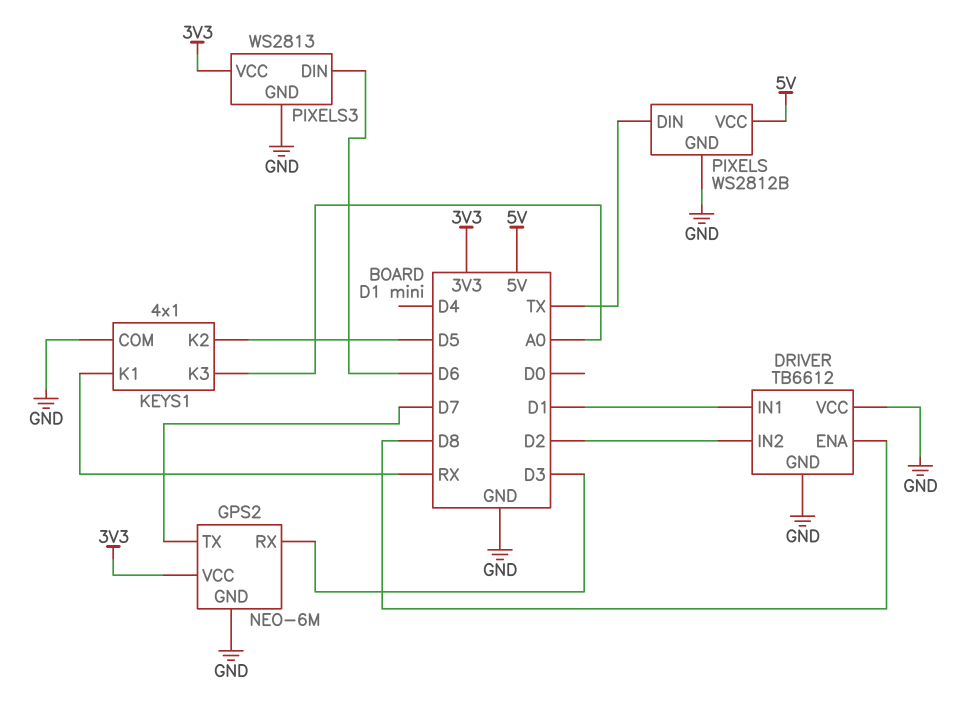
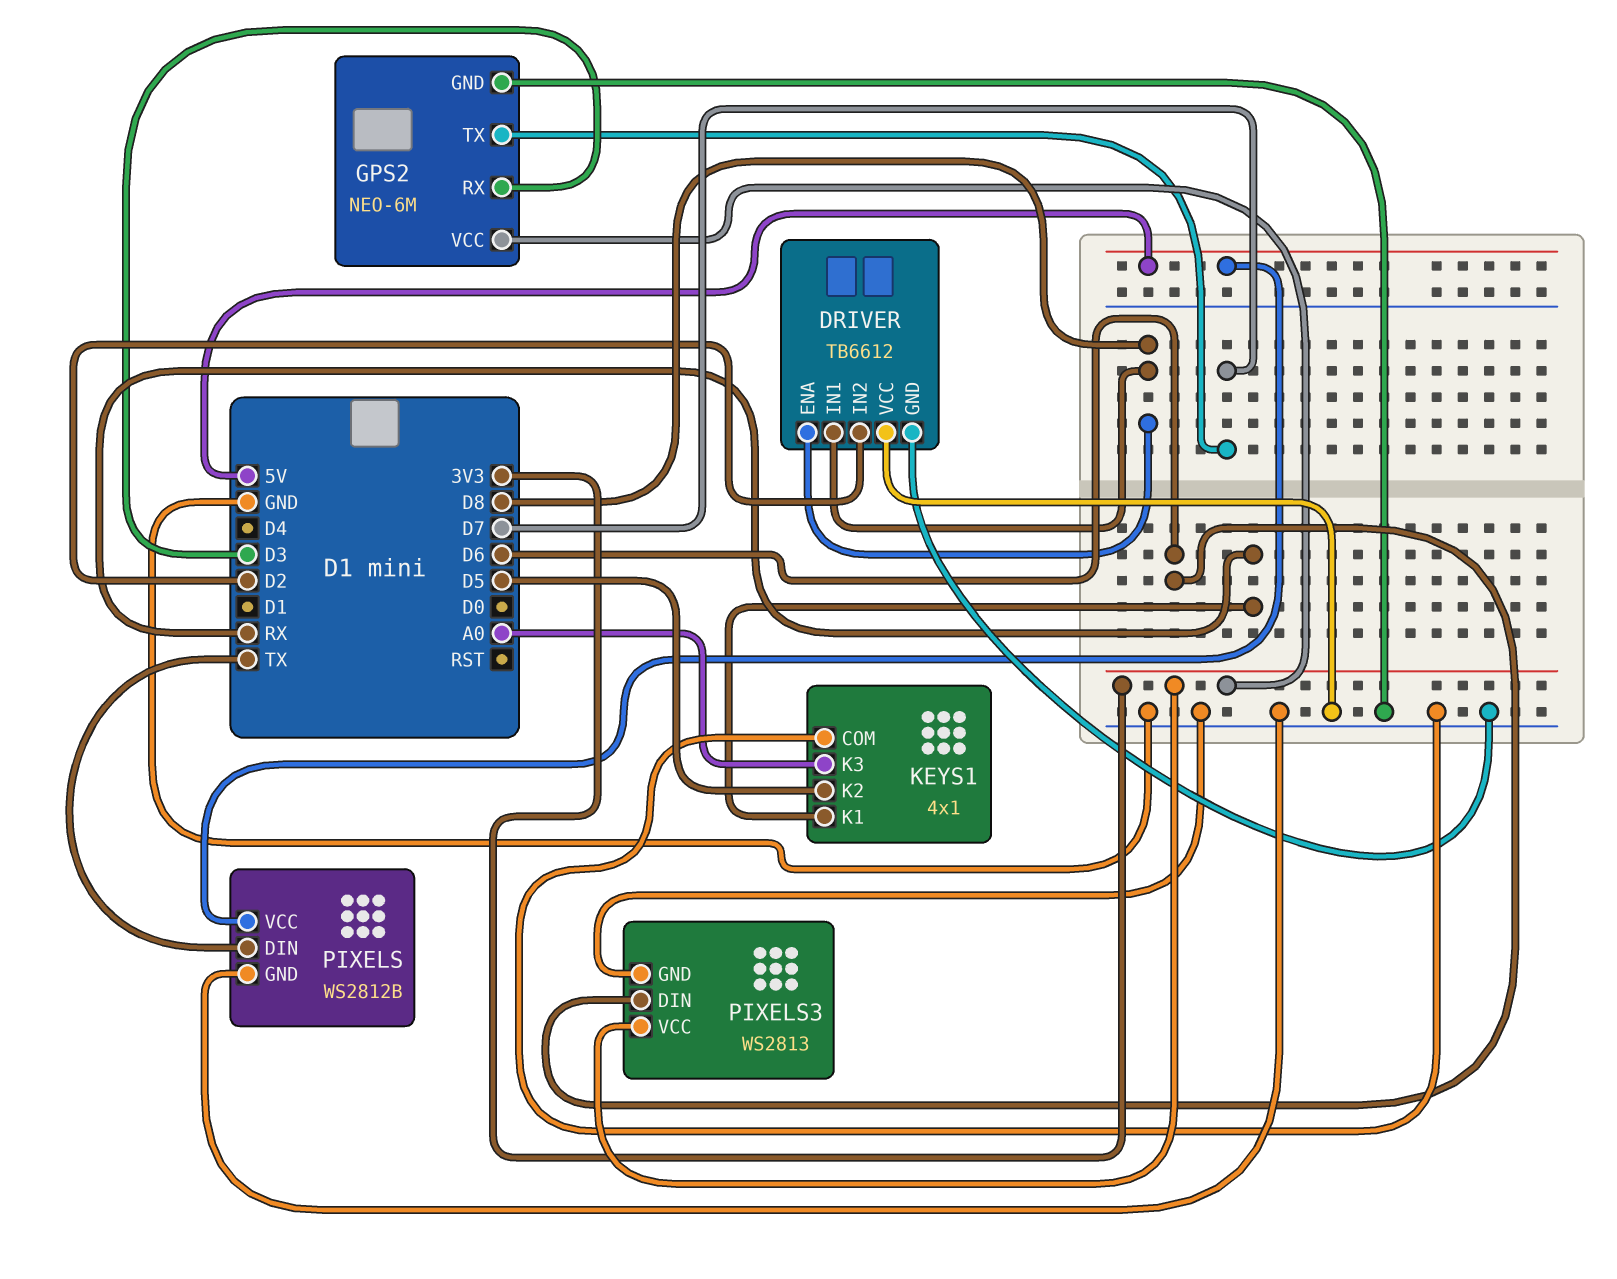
DRIVER pin IN1: D1 -> D8

